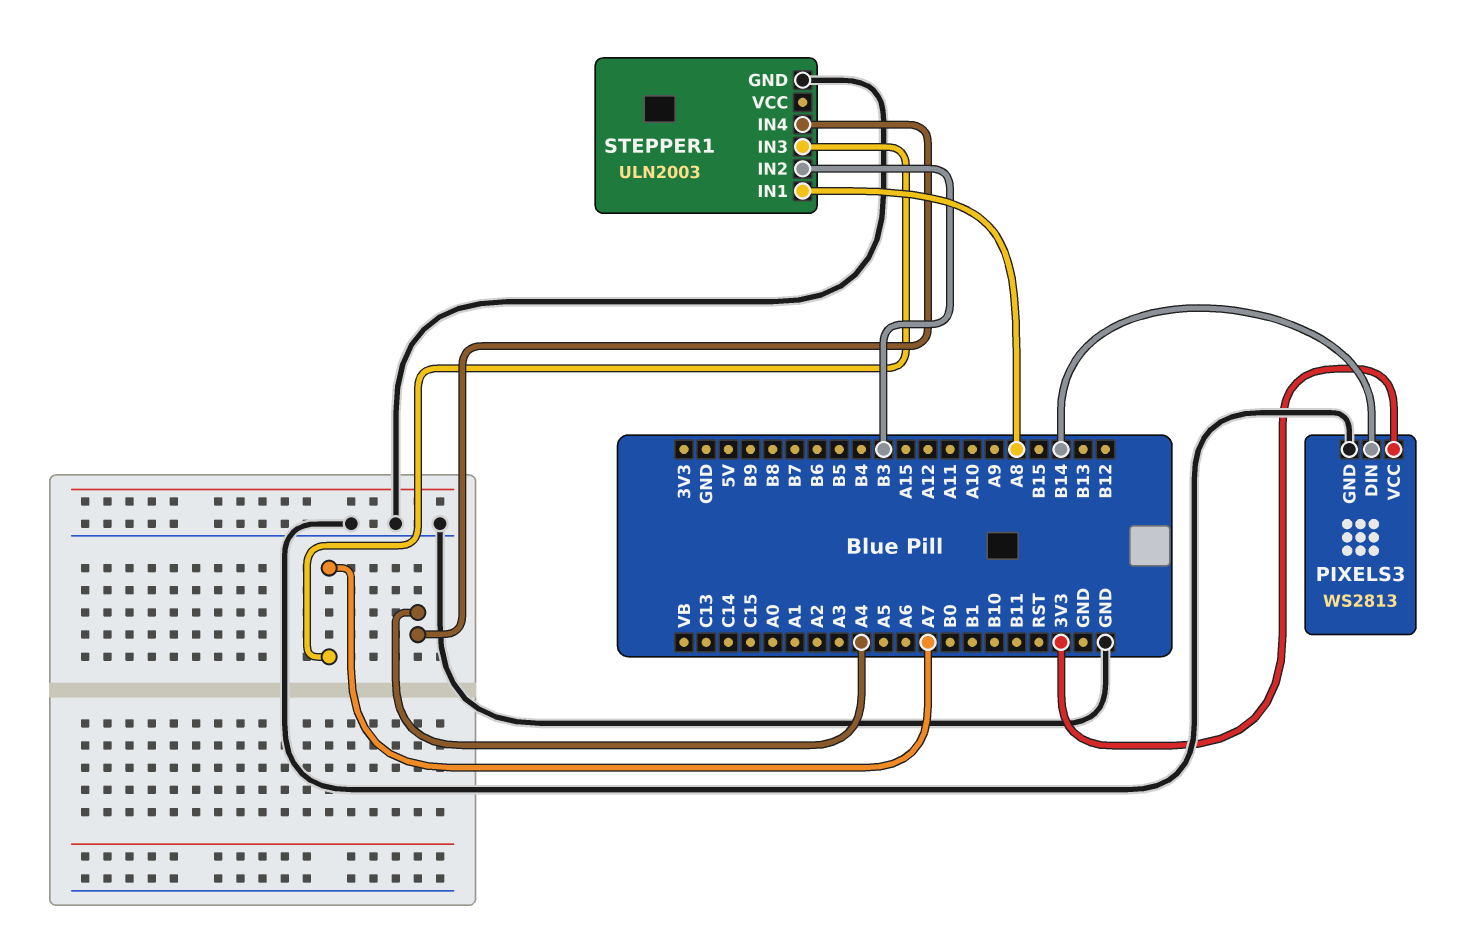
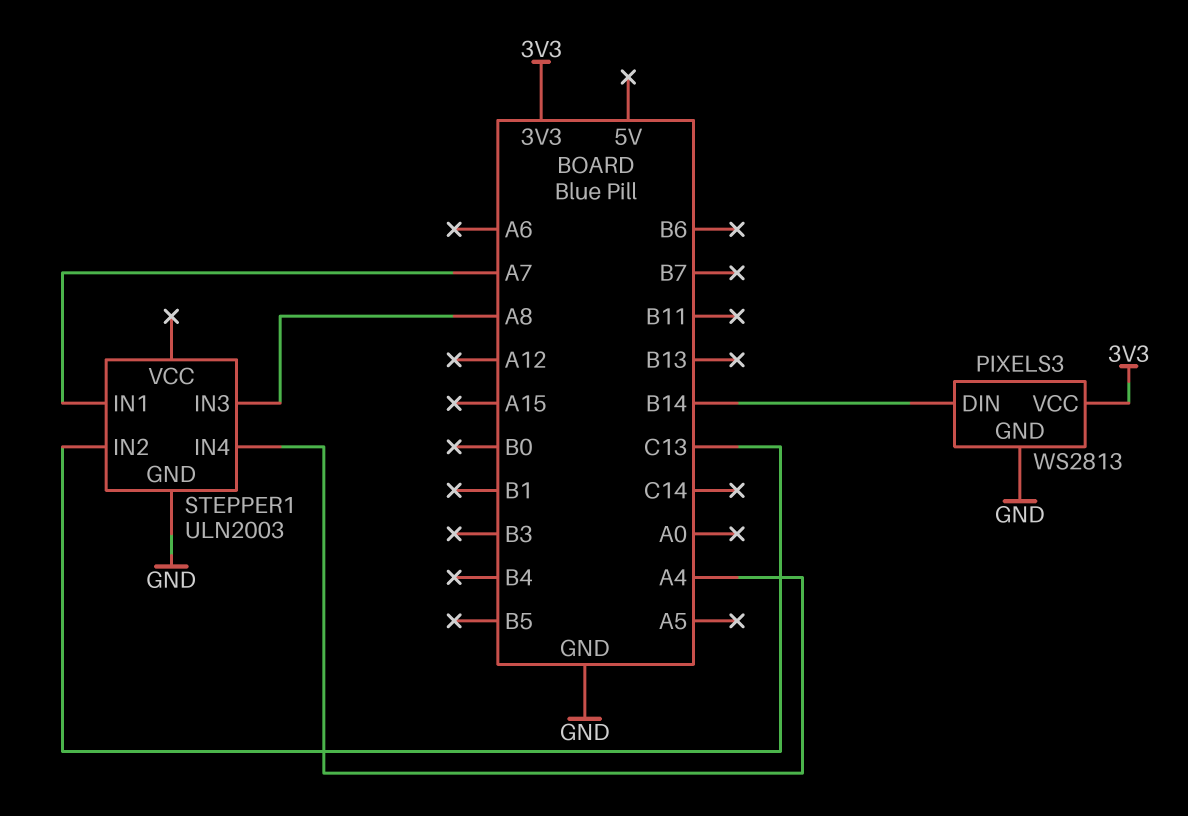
STEPPER1 pin IN1: A8 -> A7
STEPPER1 pin IN2: B3 -> C13
STEPPER1 pin IN3: A7 -> A8

